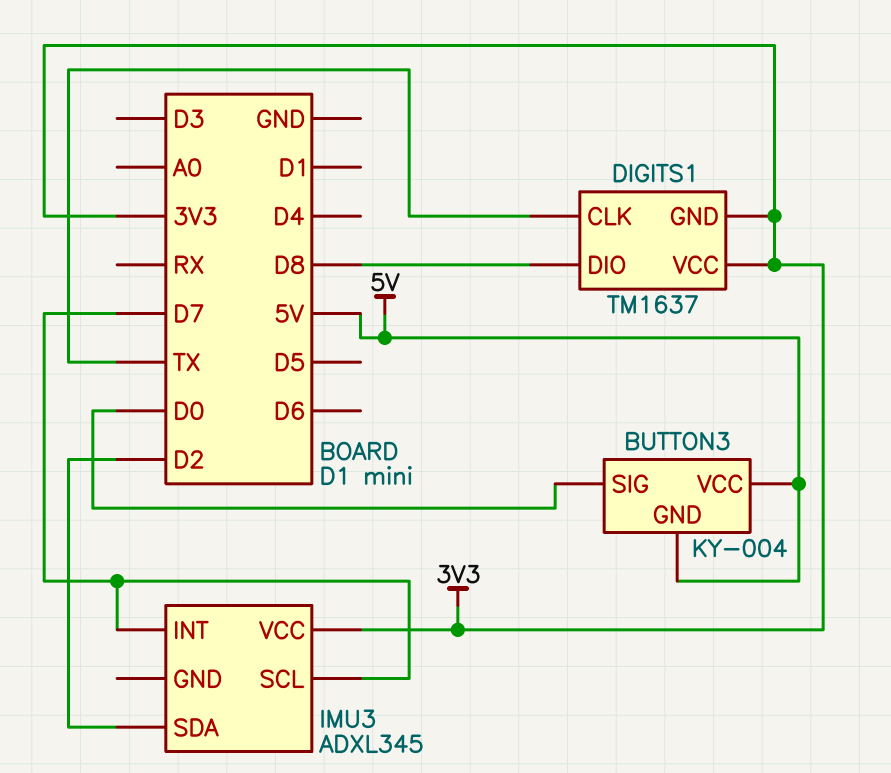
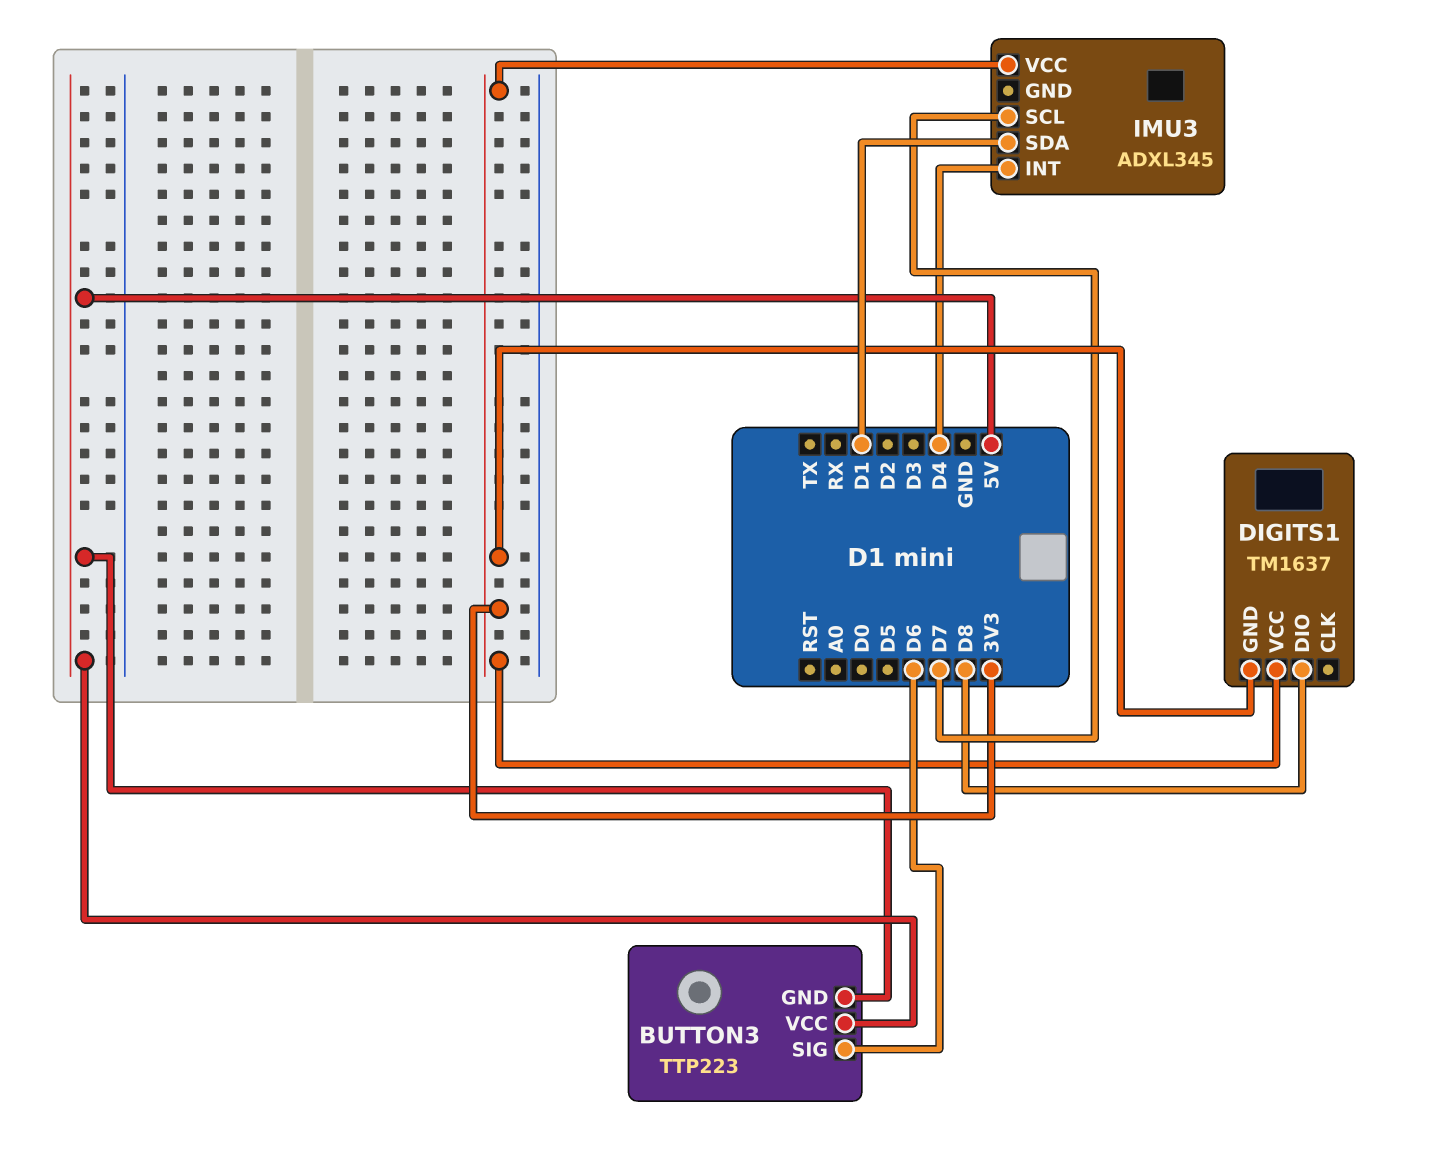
BUTTON3: KY-004 -> TTP223
BUTTON3 pin SIG: D0 -> D6
DIGITS1 pin CLK: TX -> none
IMU3 pin INT: D7 -> D4
IMU3 pin SDA: D2 -> D1

